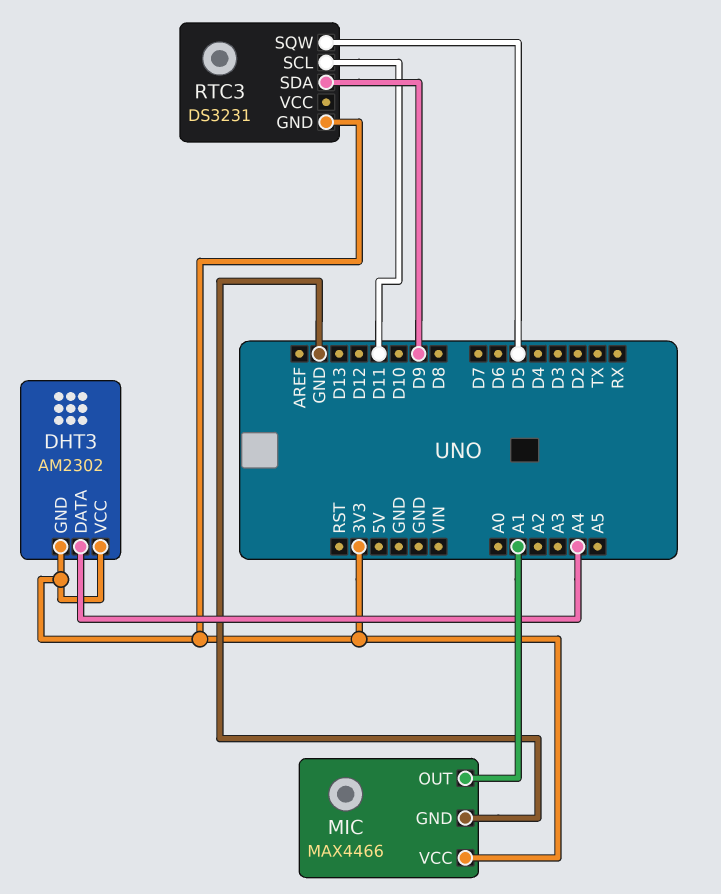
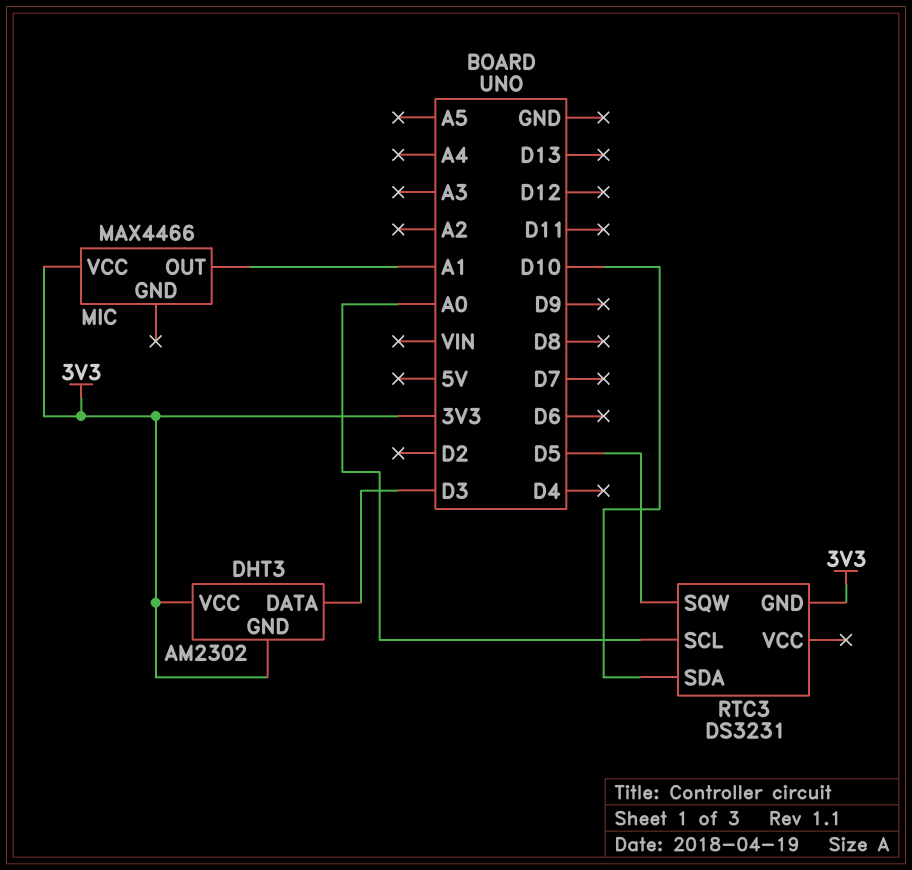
DHT3 pin DATA: A4 -> D3
MIC pin GND: GND -> none
RTC3 pin SCL: D11 -> A0
RTC3 pin SDA: D9 -> D10

